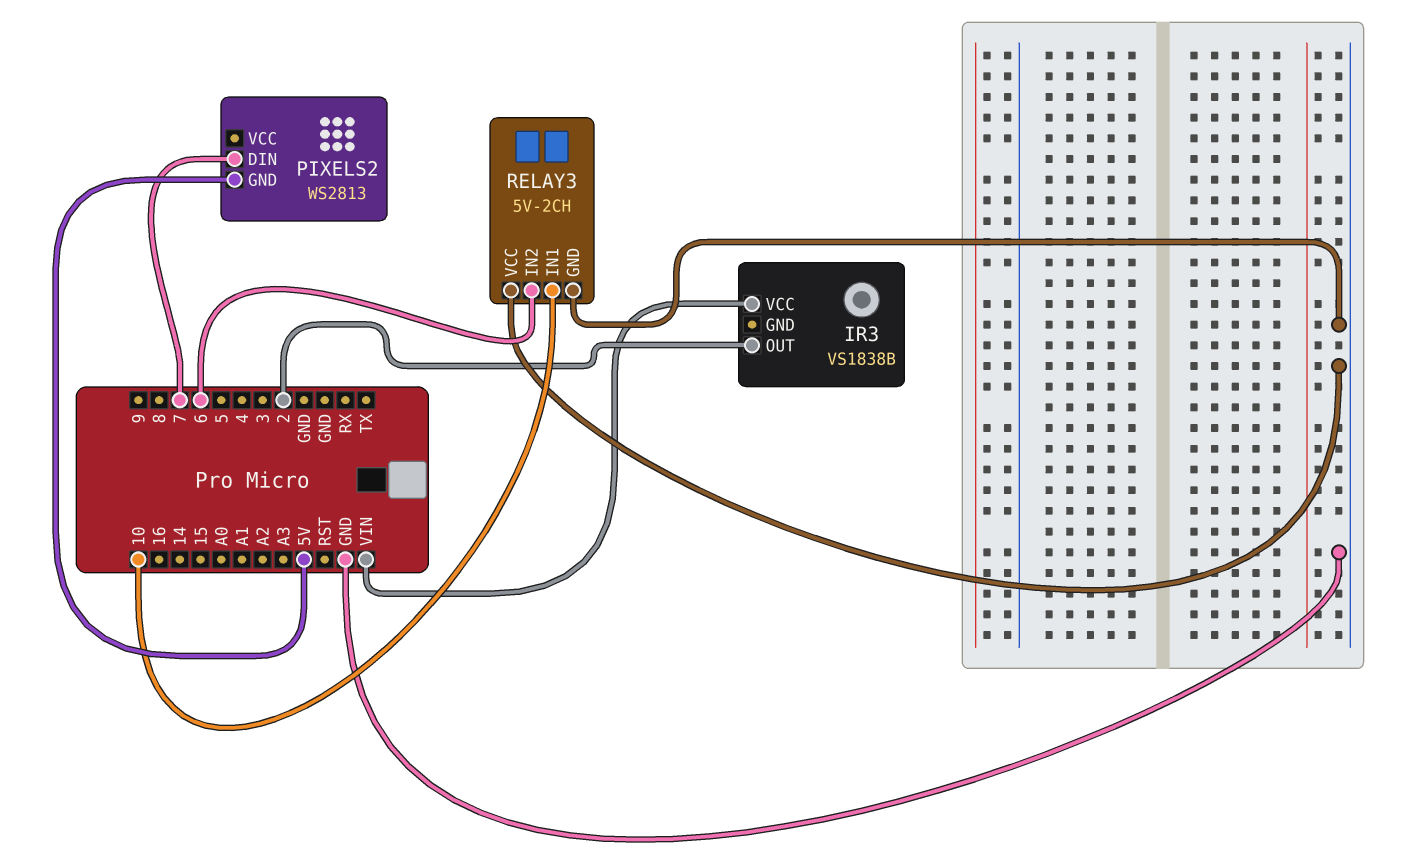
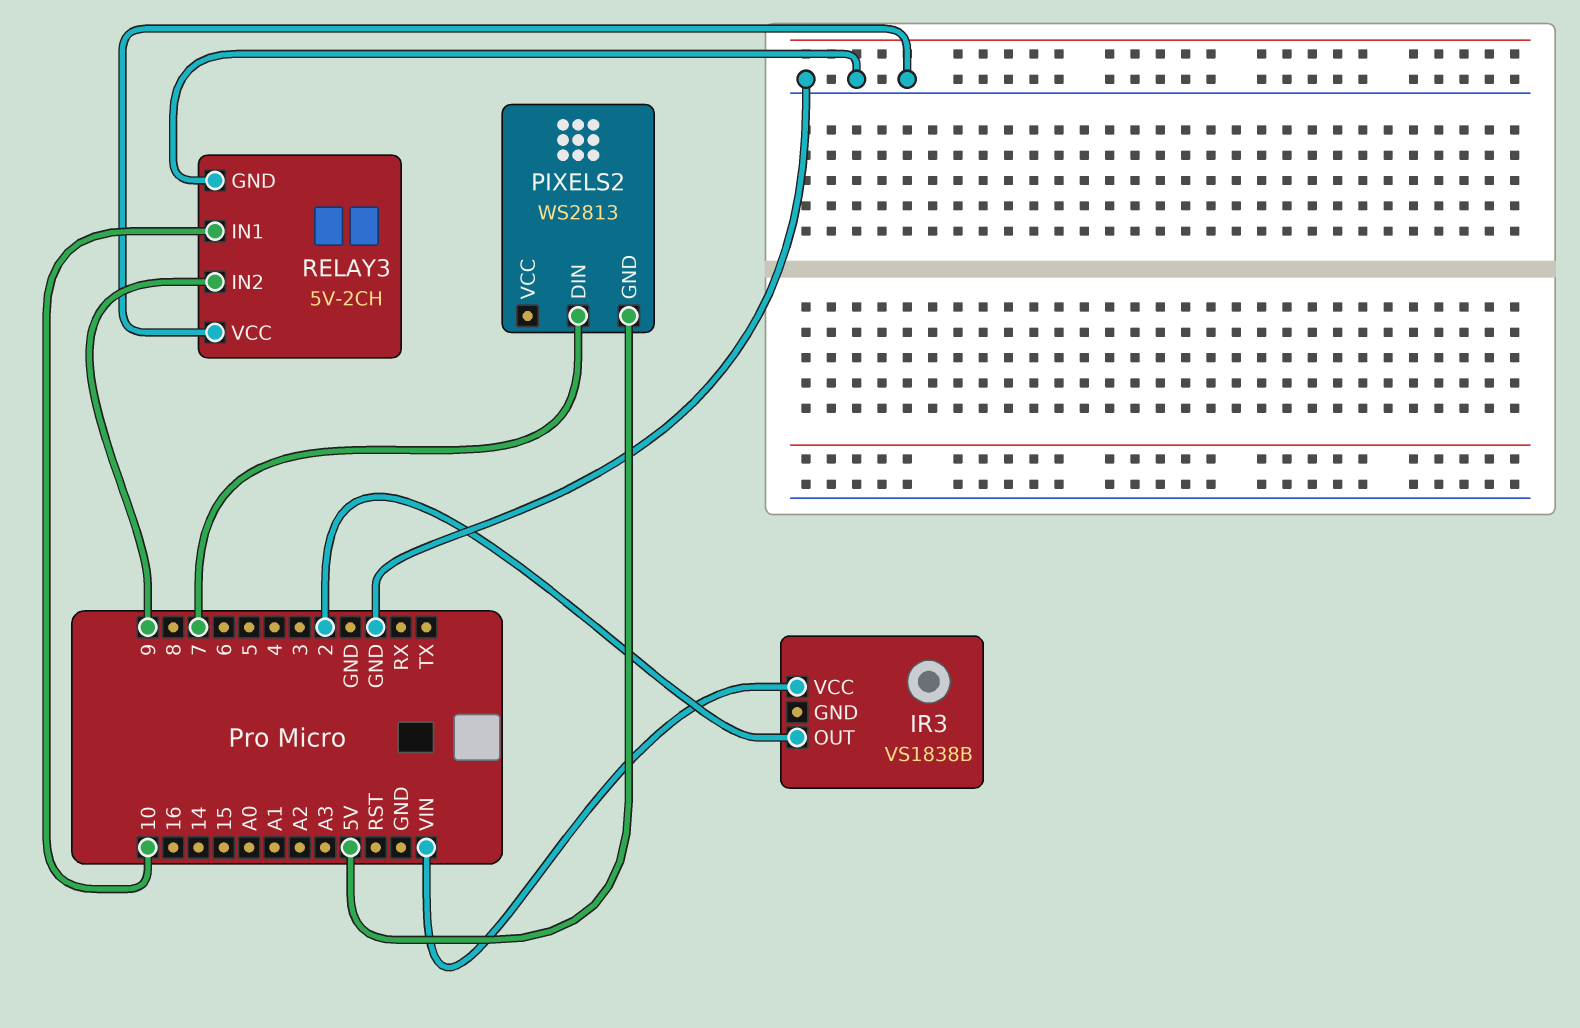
RELAY3 pin IN2: 6 -> 9

